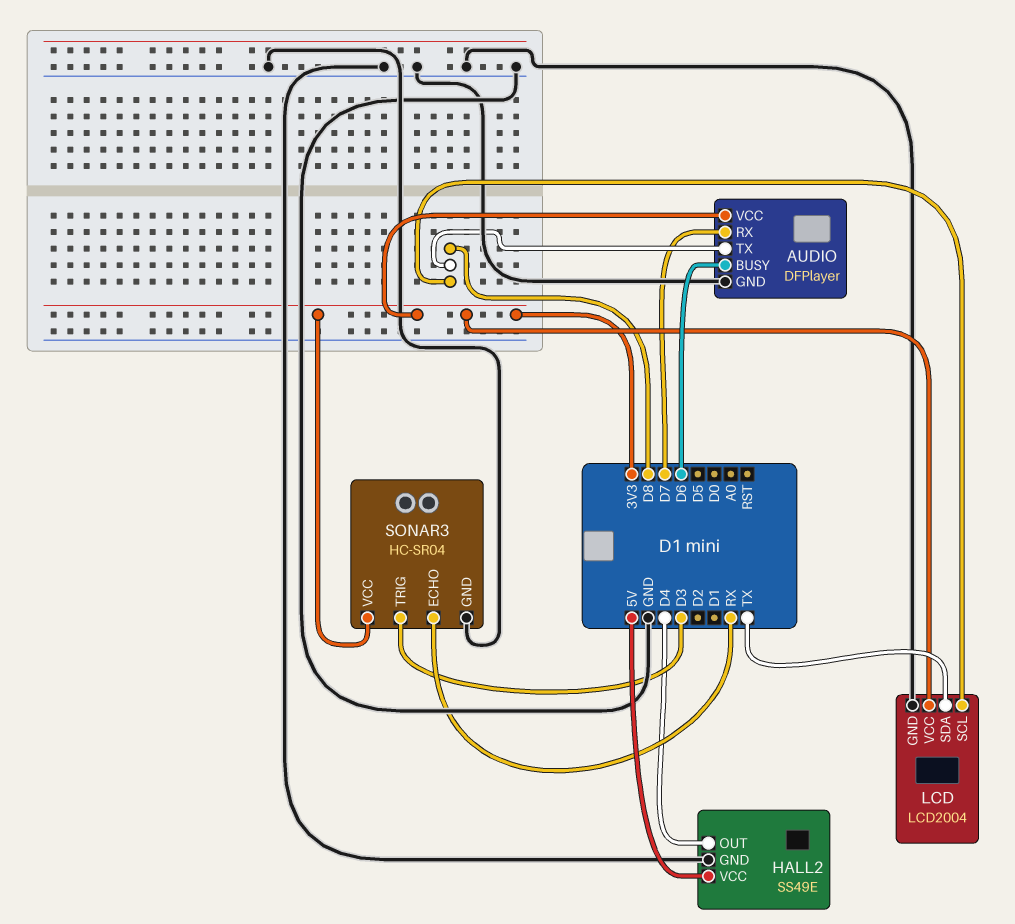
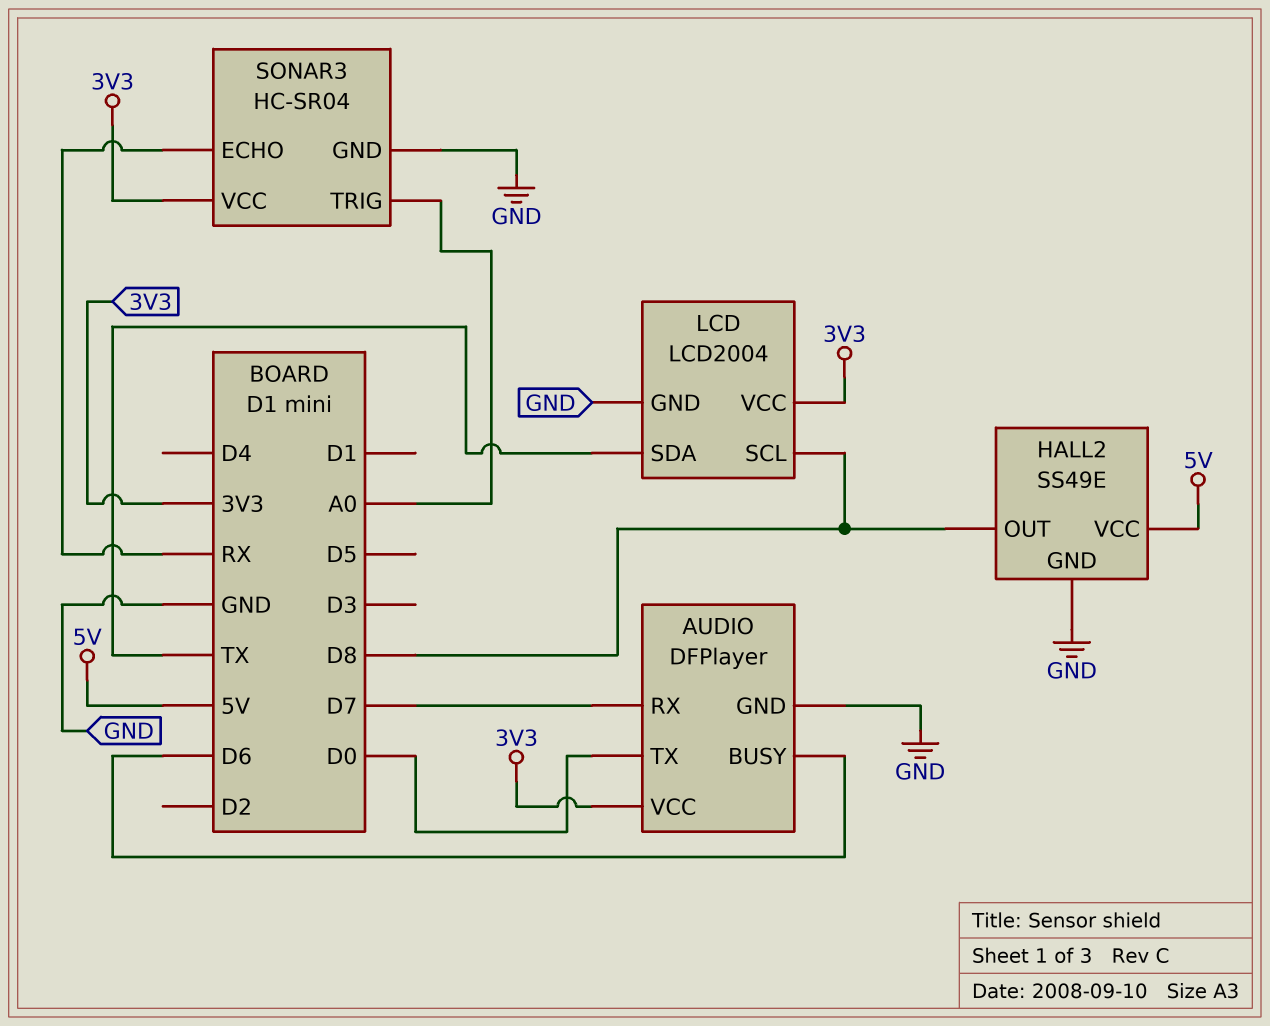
AUDIO pin TX: D8 -> D0
HALL2 pin OUT: D4 -> D8
SONAR3 pin TRIG: D3 -> A0

